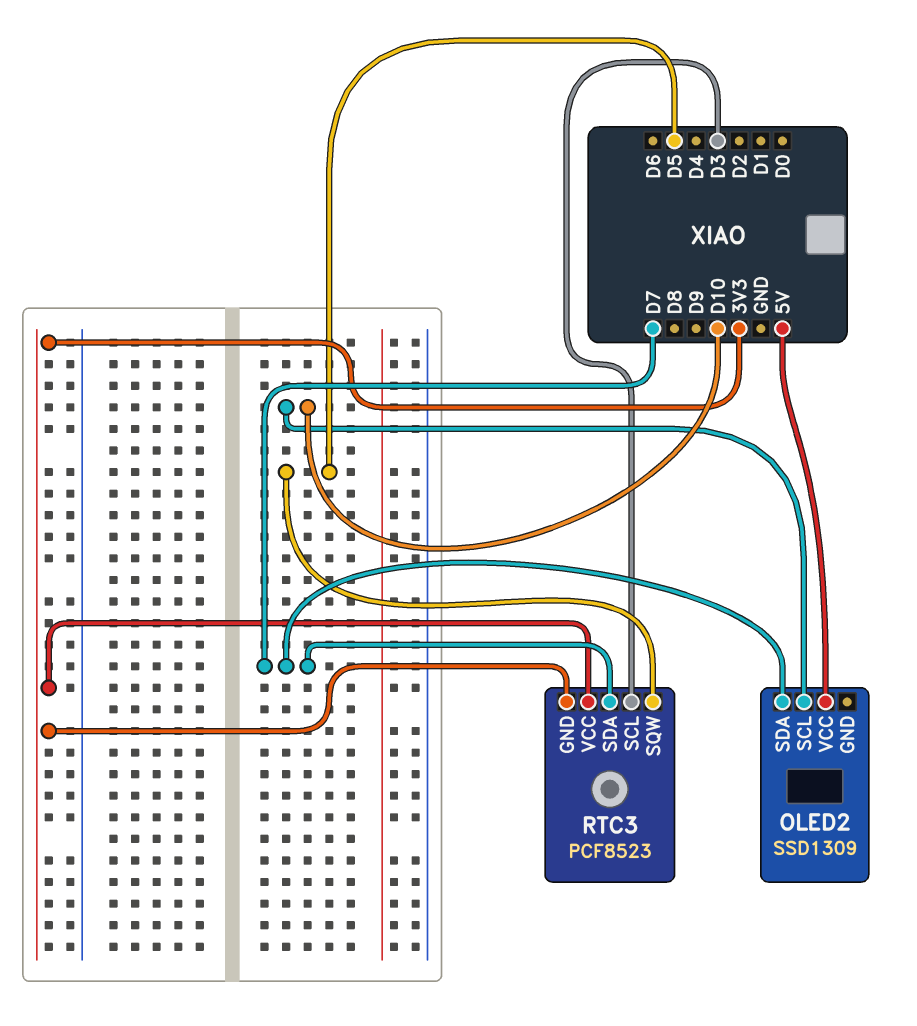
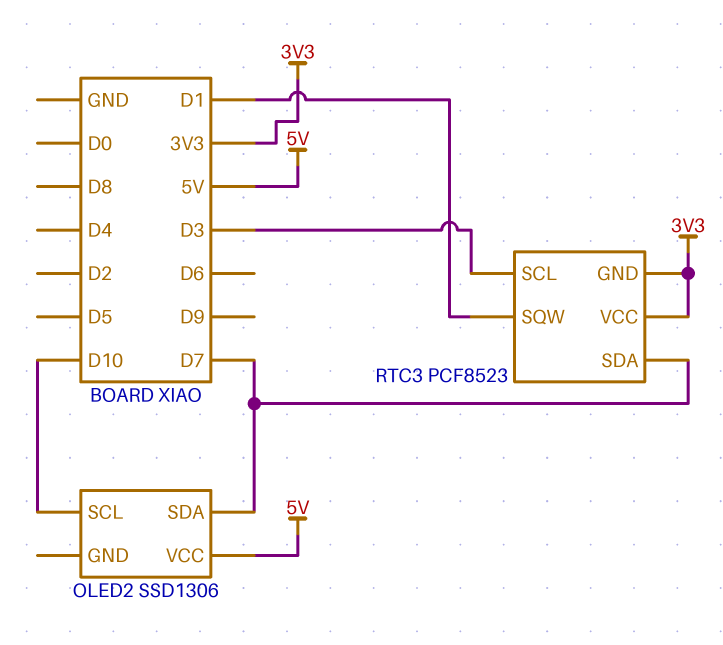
OLED2: SSD1309 -> SSD1306
RTC3 pin SQW: D5 -> D1

